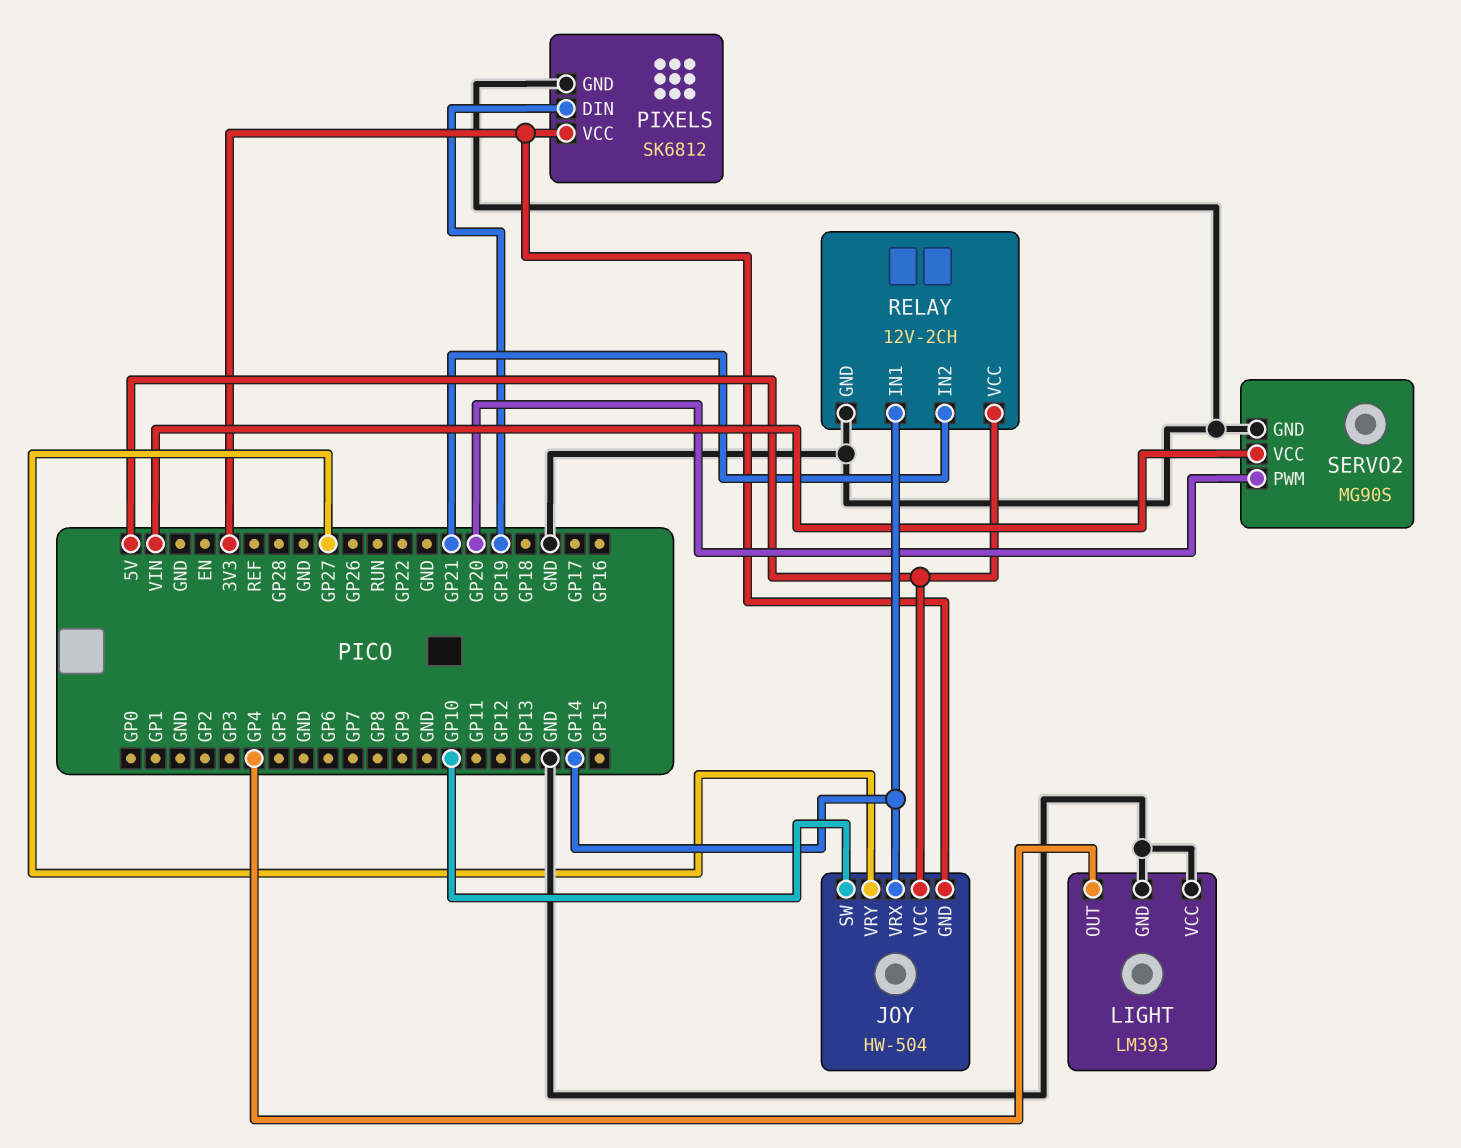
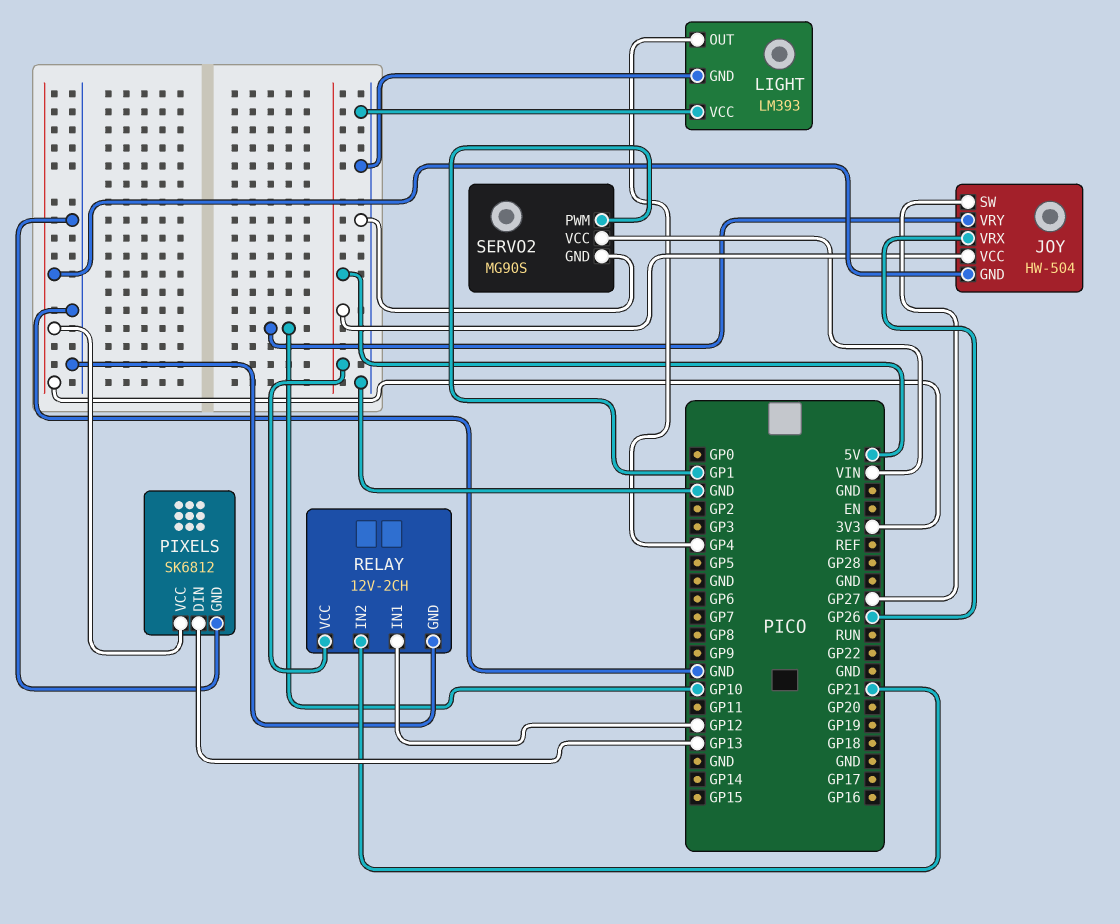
JOY pin SW: GP10 -> GP27
JOY pin VRX: GP14 -> GP26
JOY pin VRY: GP27 -> GP10
PIXELS pin DIN: GP19 -> GP13
RELAY pin IN1: GP14 -> GP12
SERVO2 pin PWM: GP20 -> GP1

